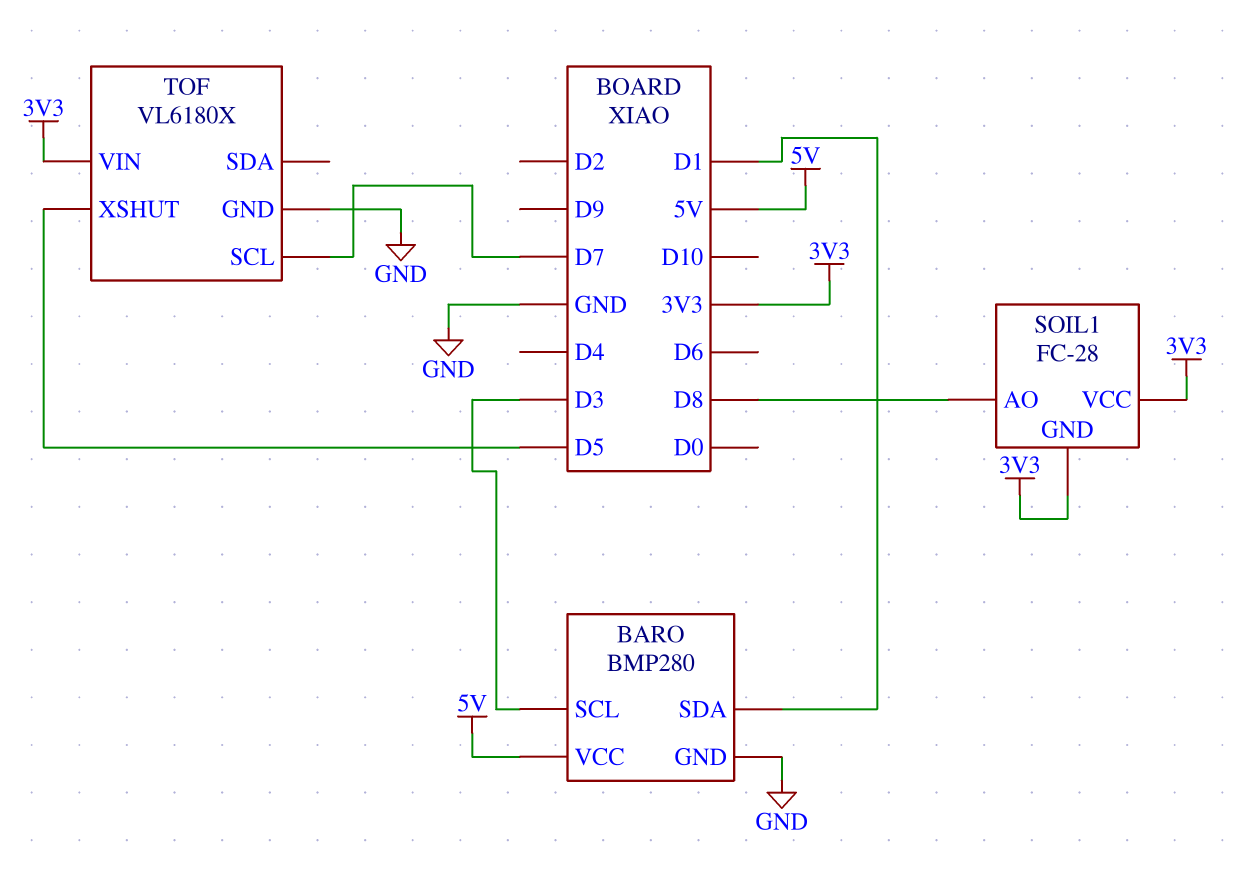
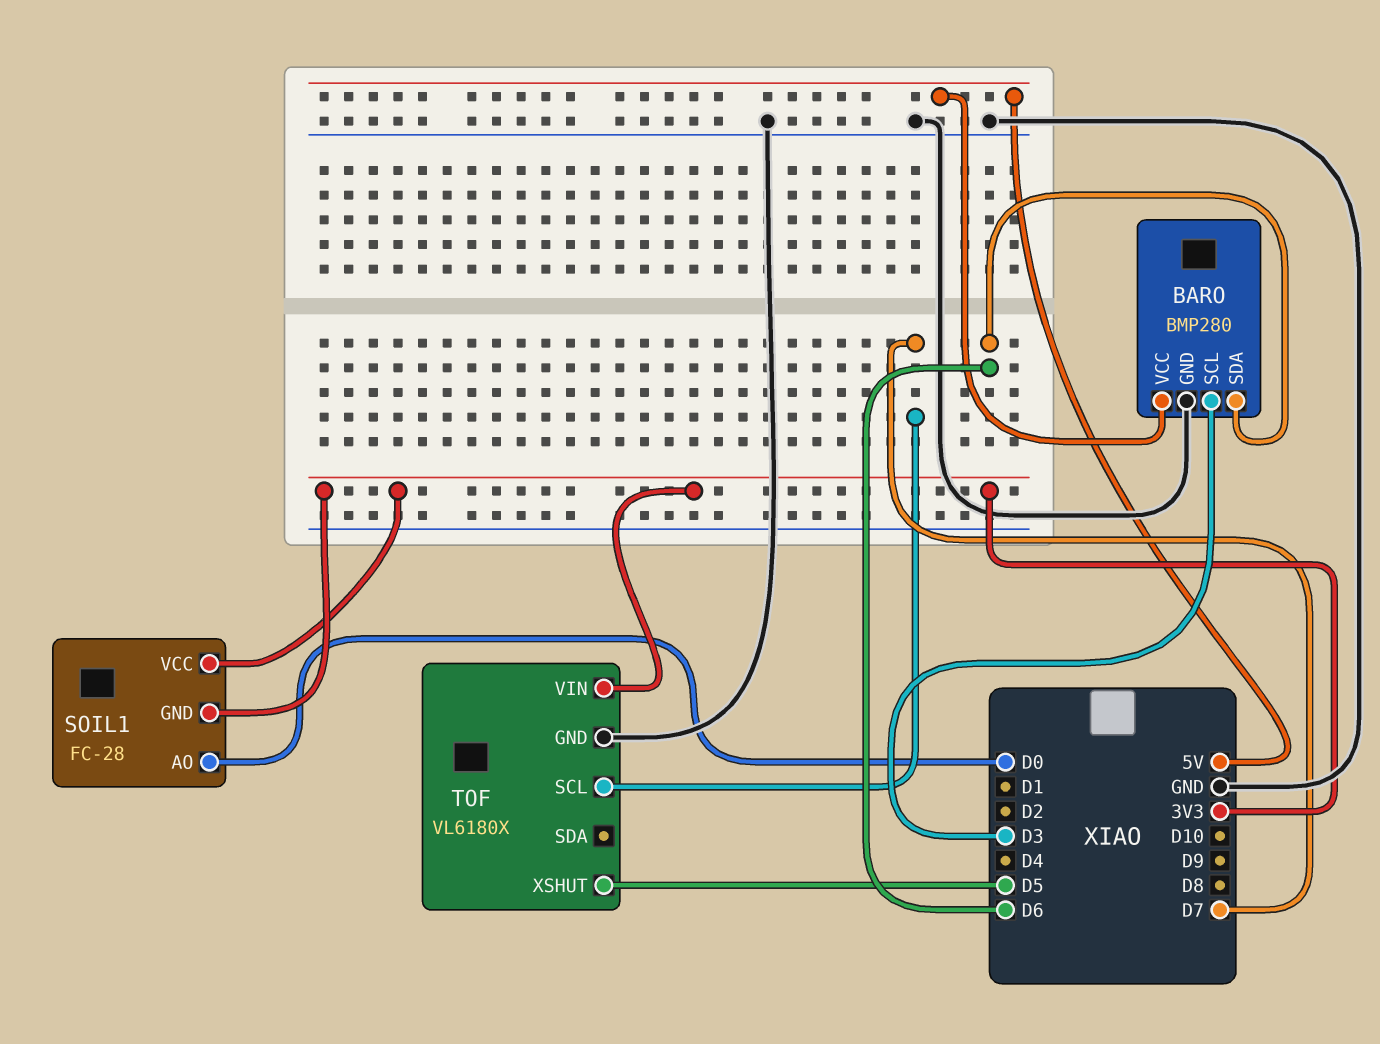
BARO pin SDA: D1 -> D6
SOIL1 pin AO: D8 -> D0

